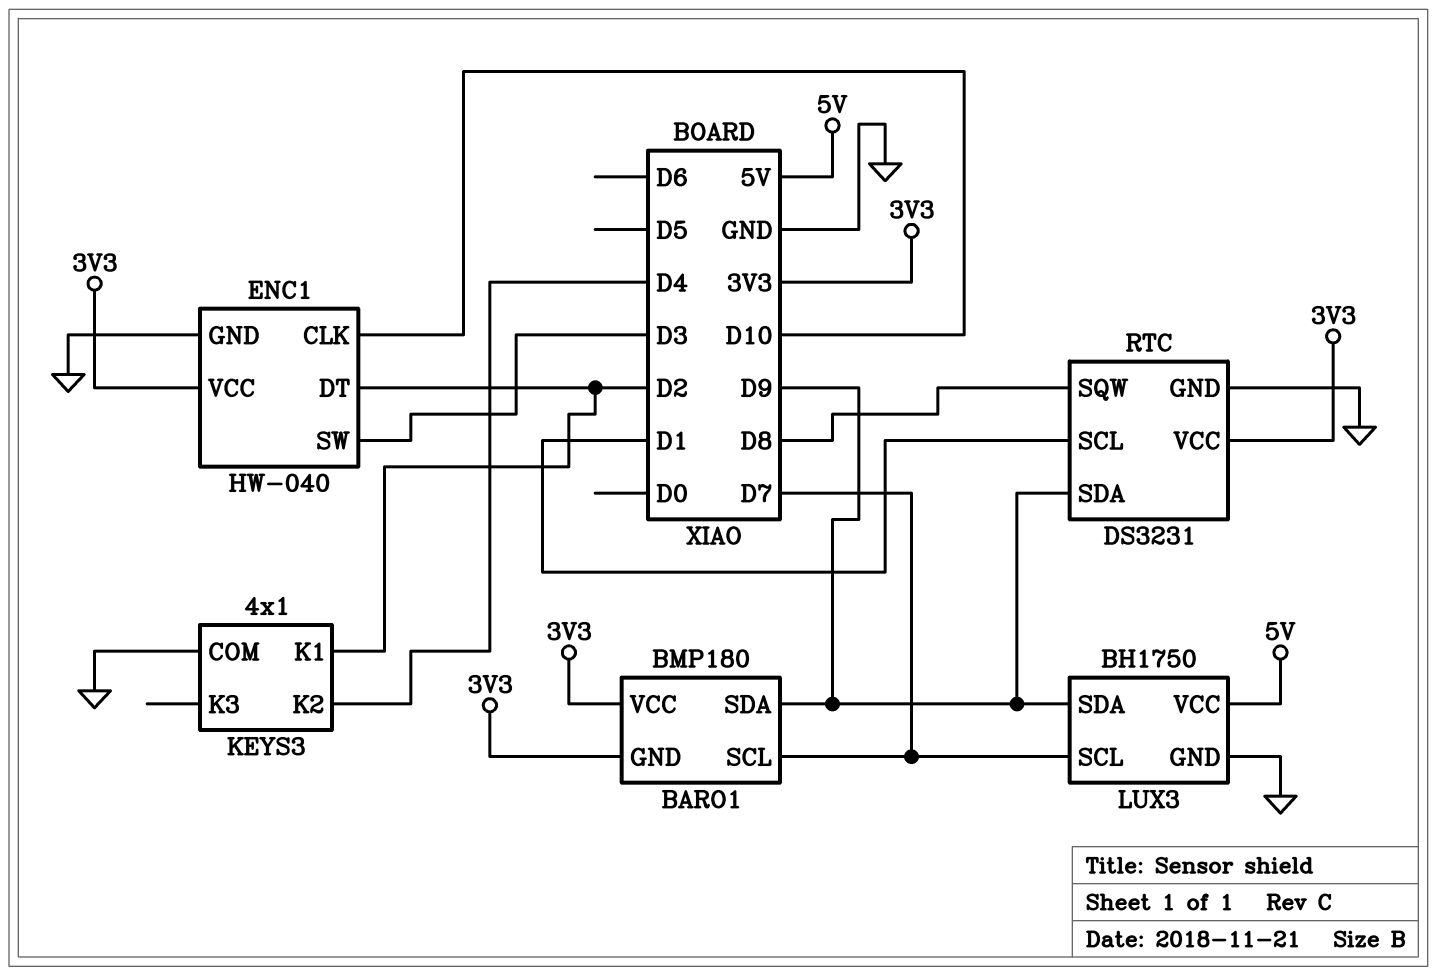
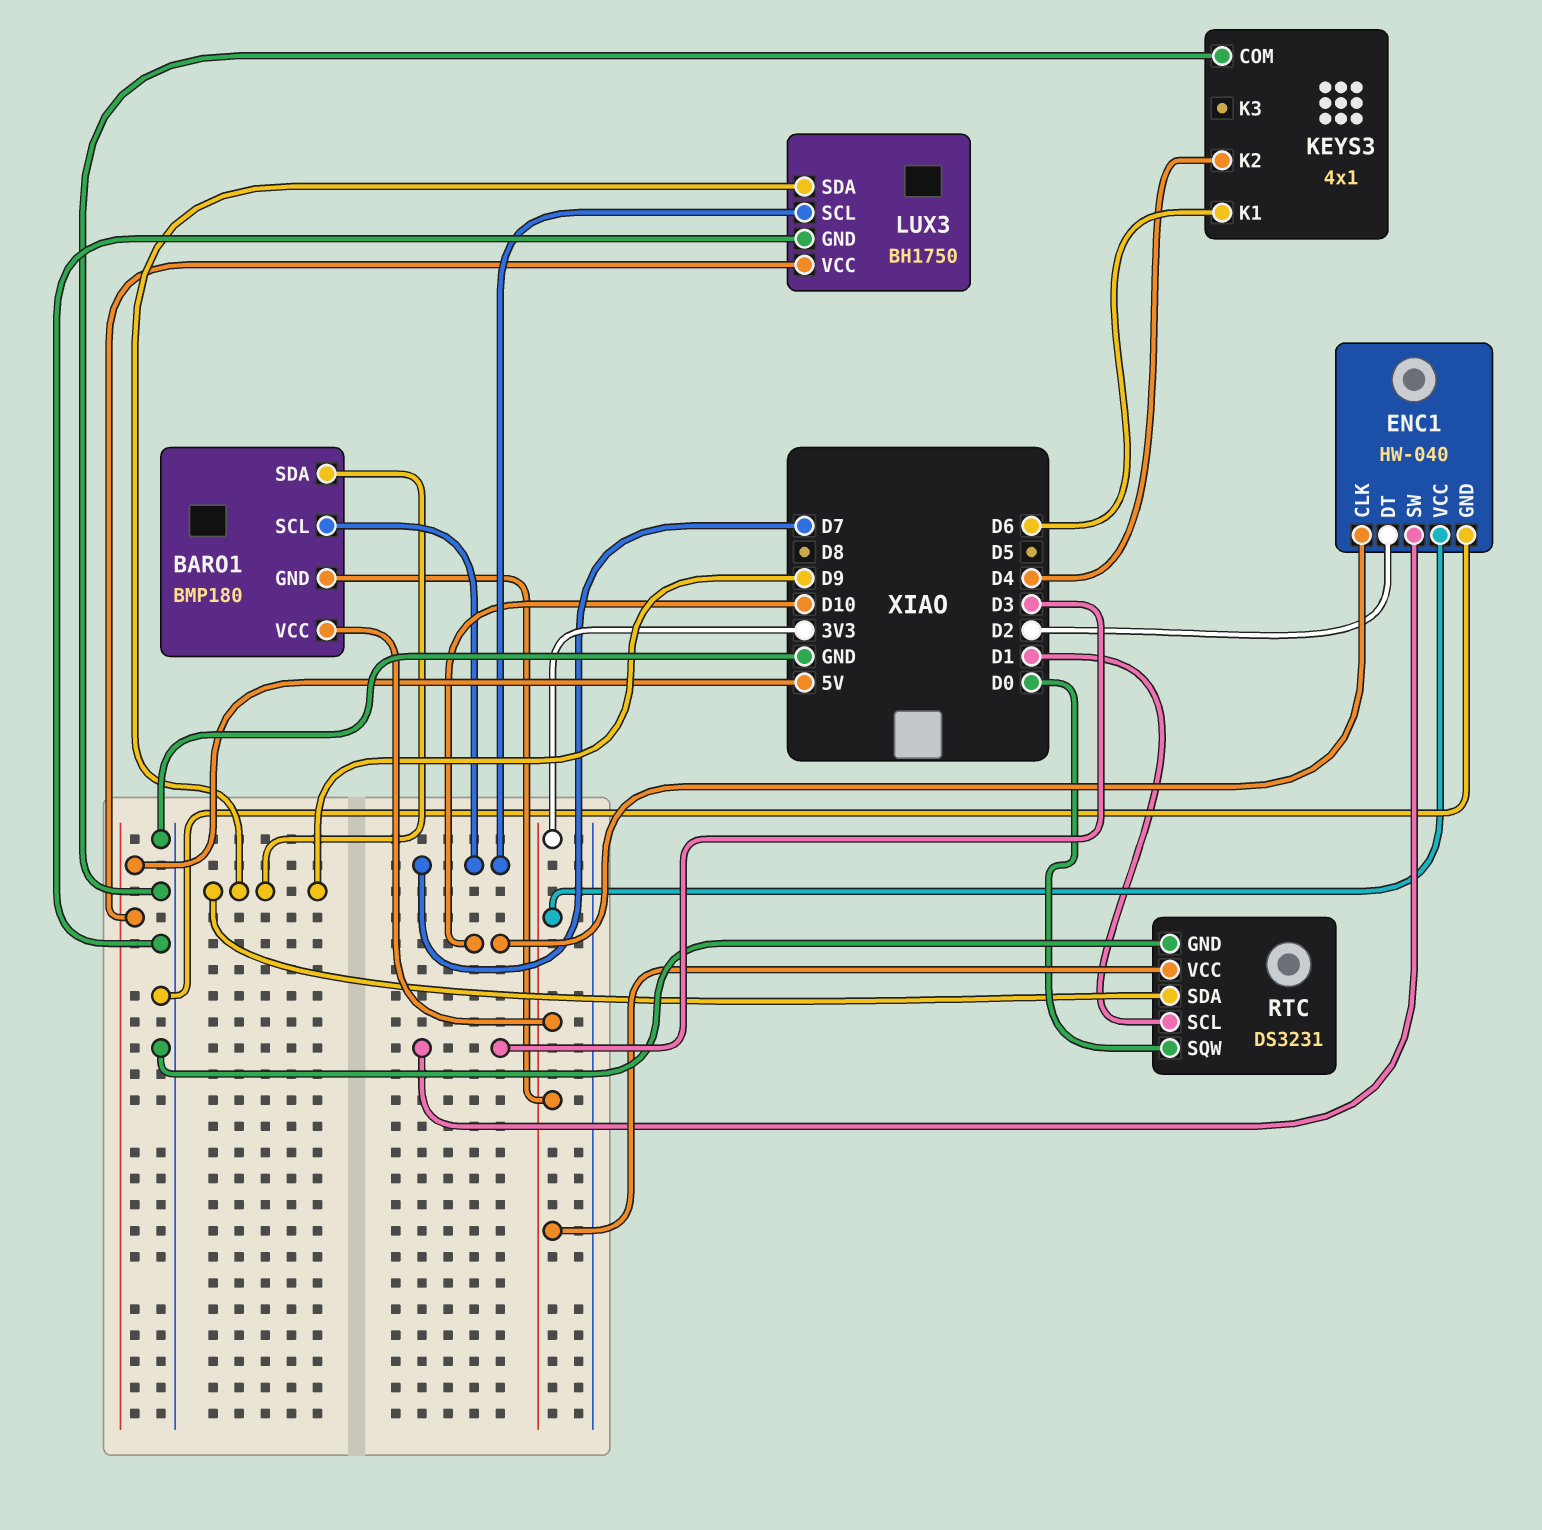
KEYS3 pin K1: D2 -> D6
RTC pin SQW: D8 -> D0

